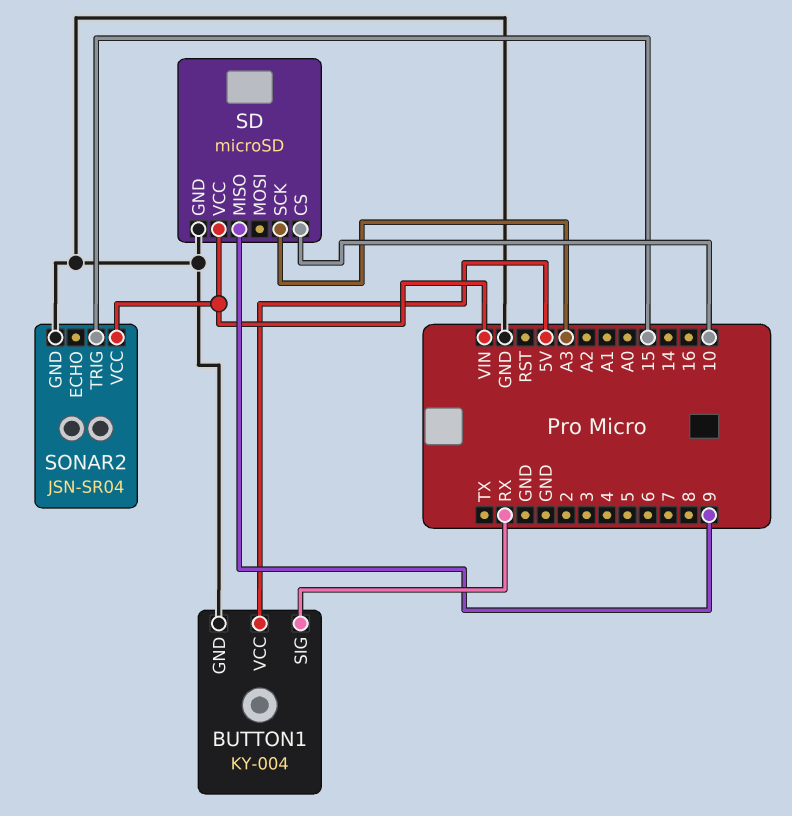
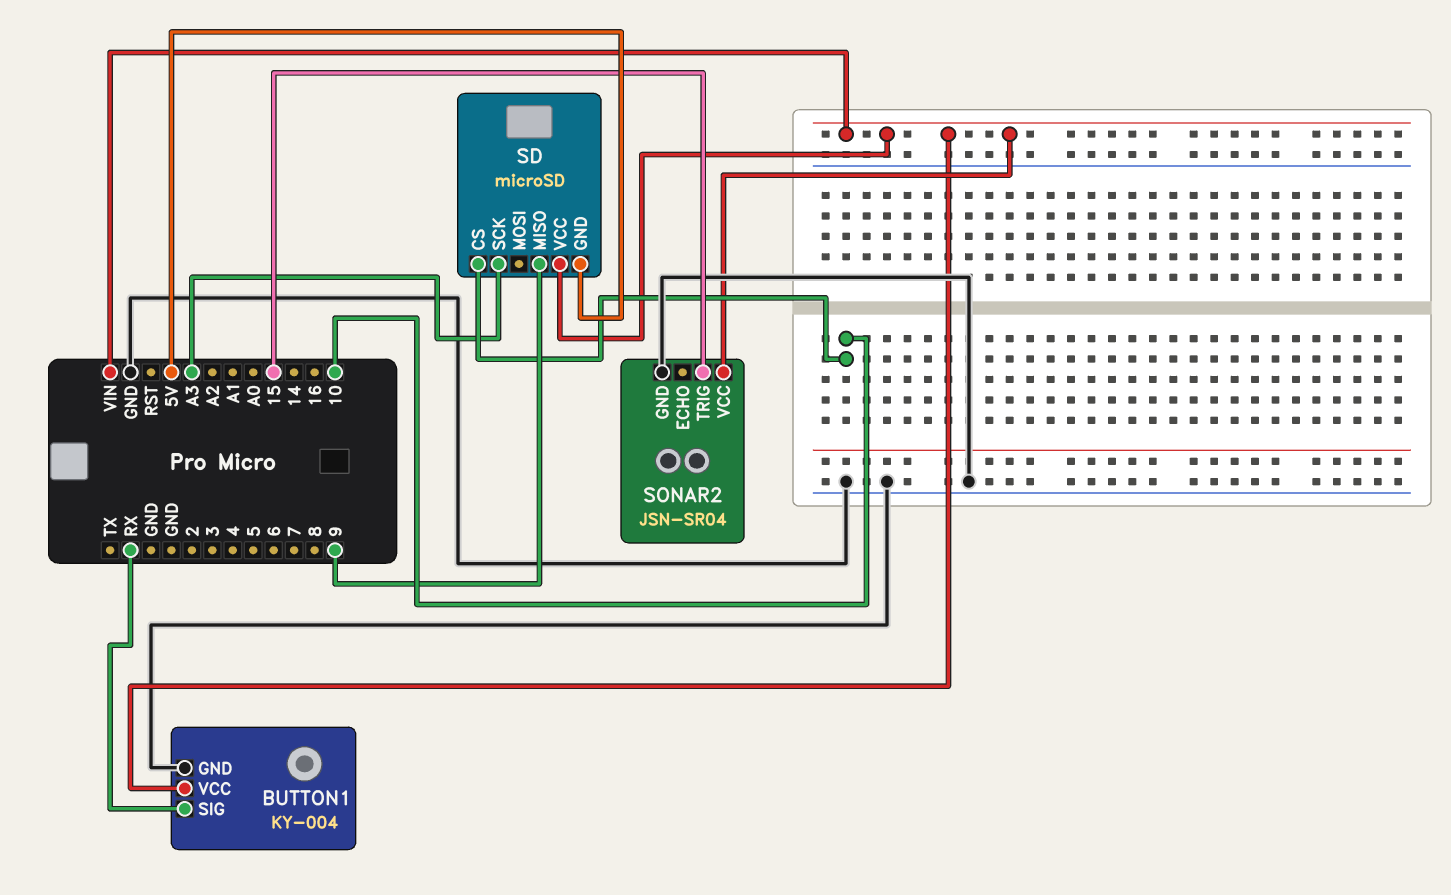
BUTTON1 pin VCC: 5V -> VIN
SD pin GND: GND -> 5V

